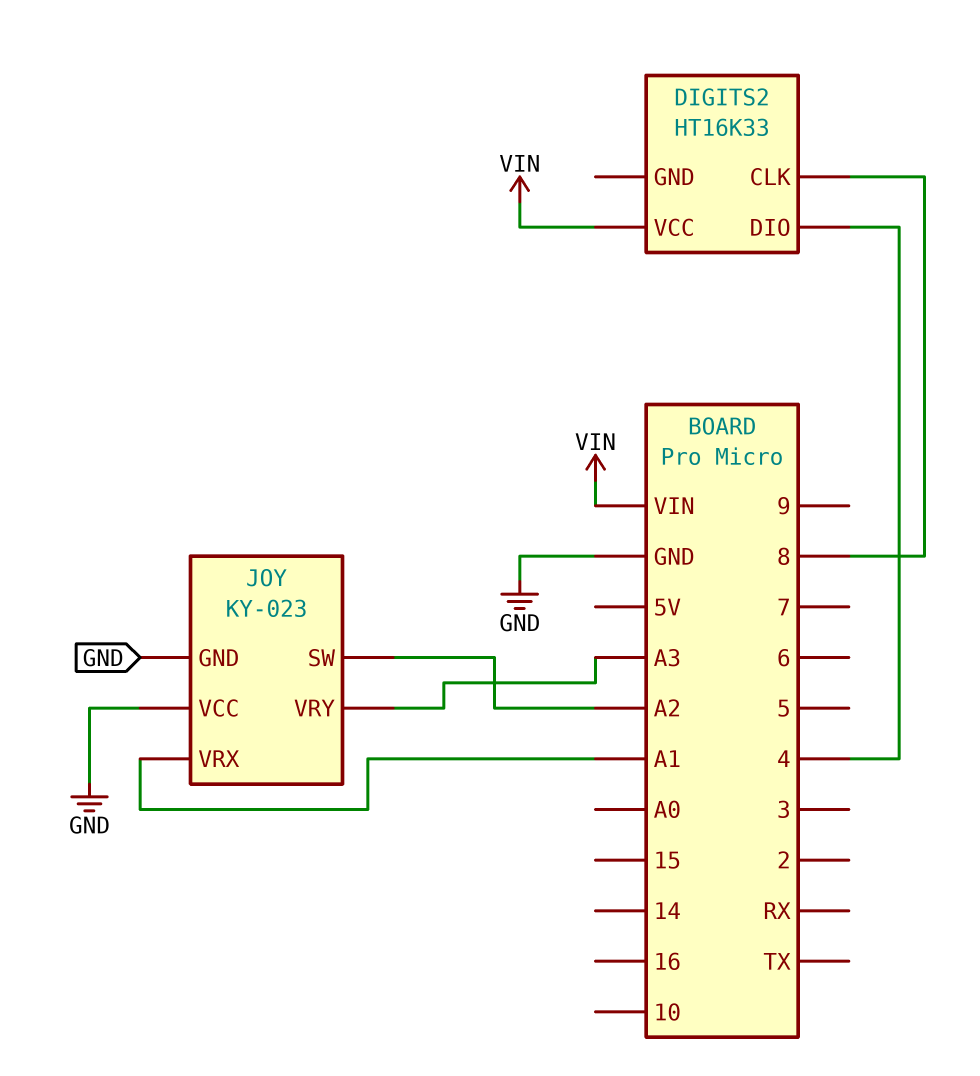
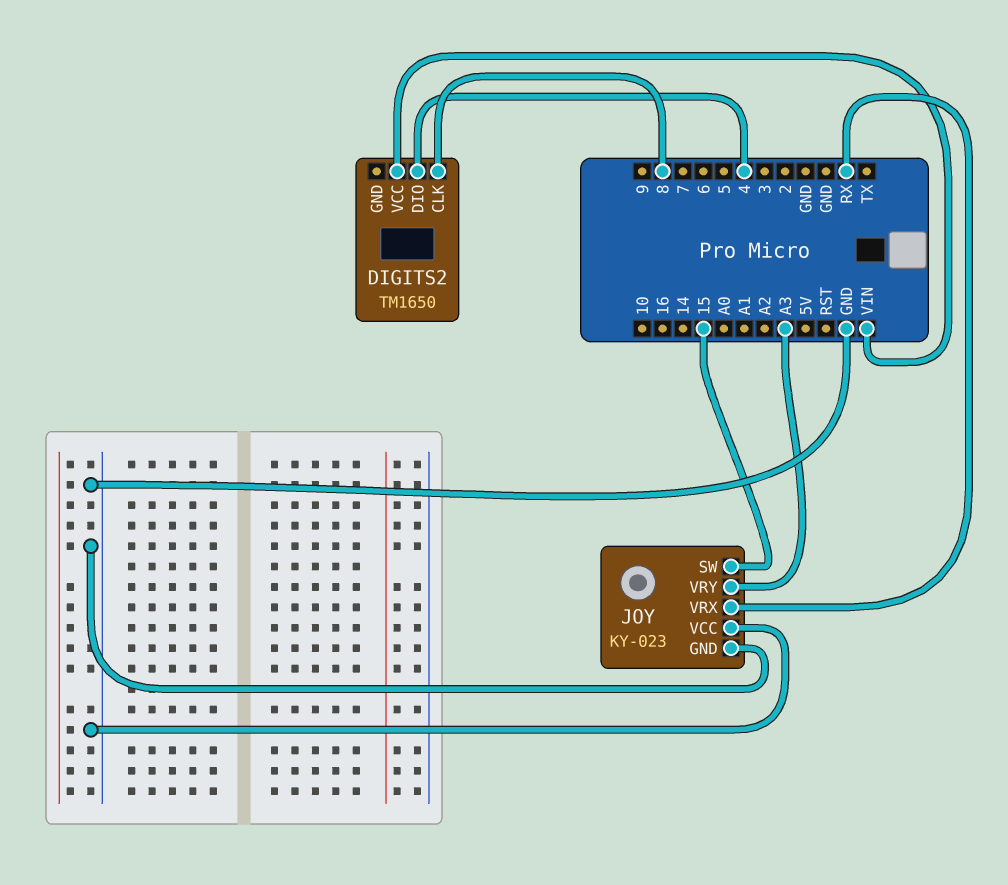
DIGITS2: HT16K33 -> TM1650
JOY pin SW: A2 -> 15
JOY pin VRX: A1 -> RX

